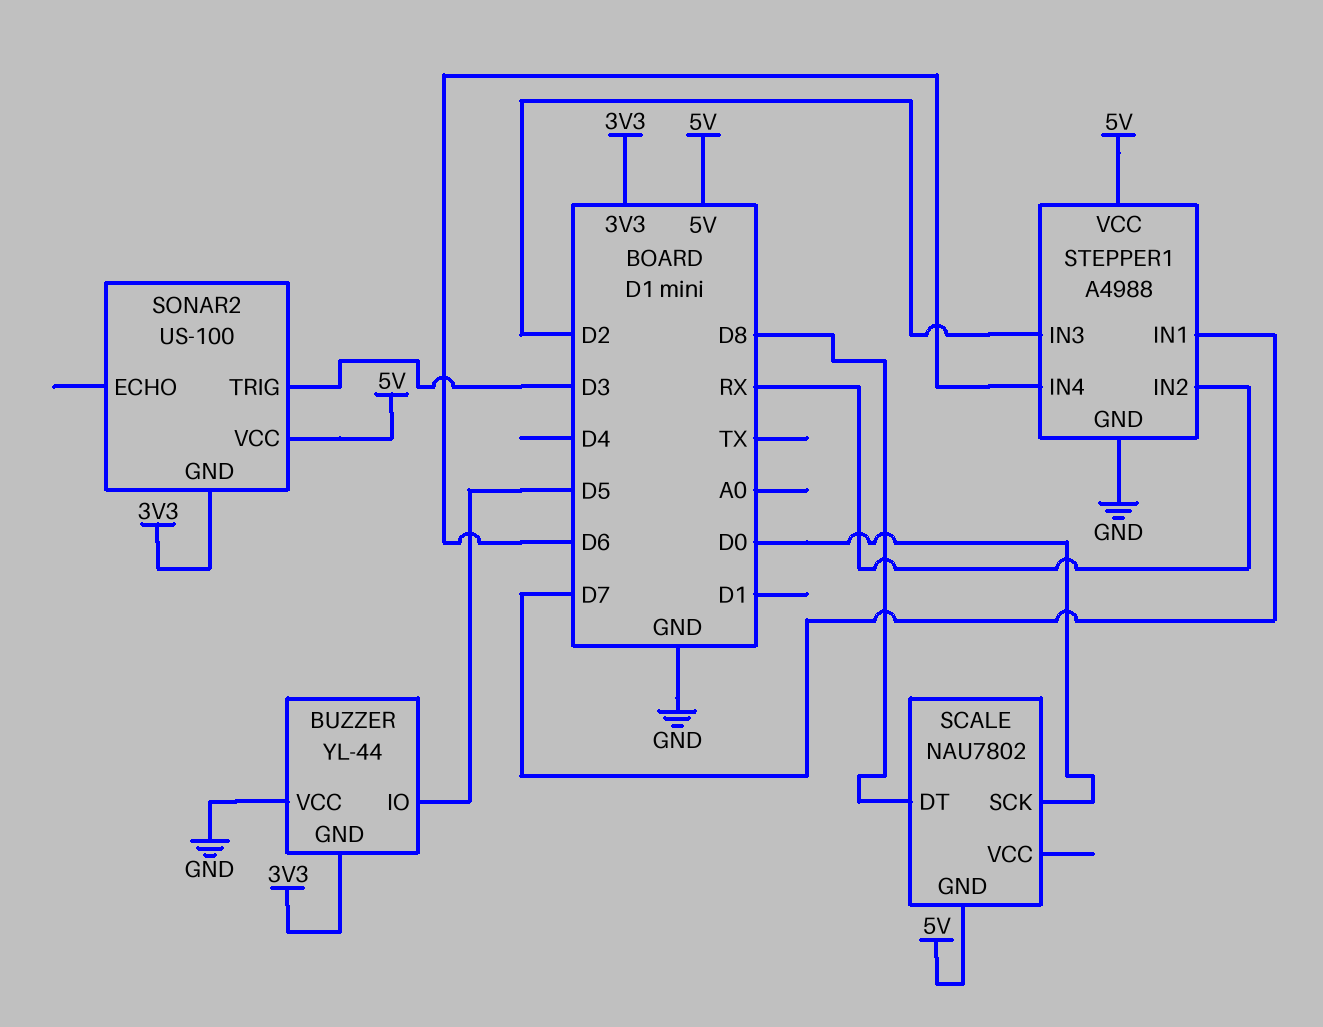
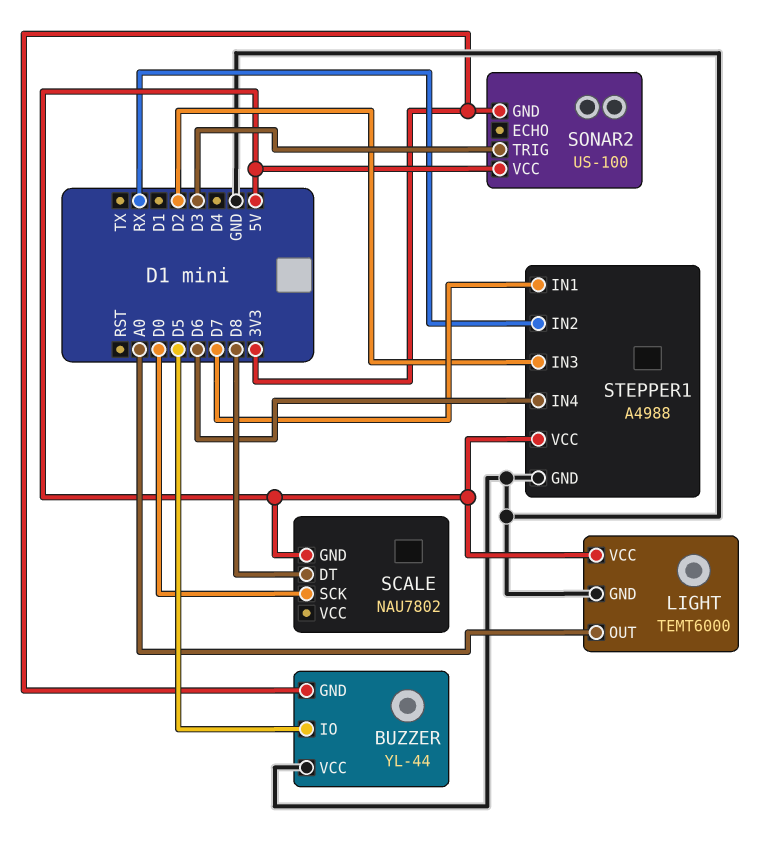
LIGHT: none -> TEMT6000
LIGHT pin GND: none -> GND
LIGHT pin OUT: none -> A0
LIGHT pin VCC: none -> 5V

